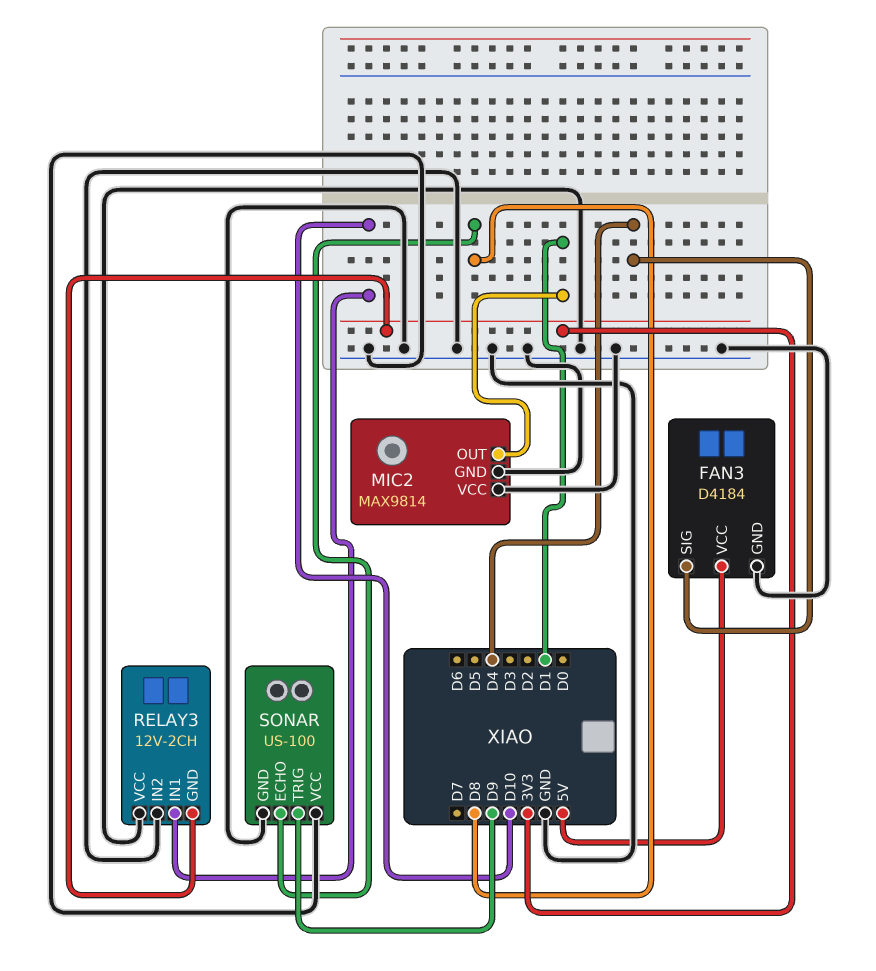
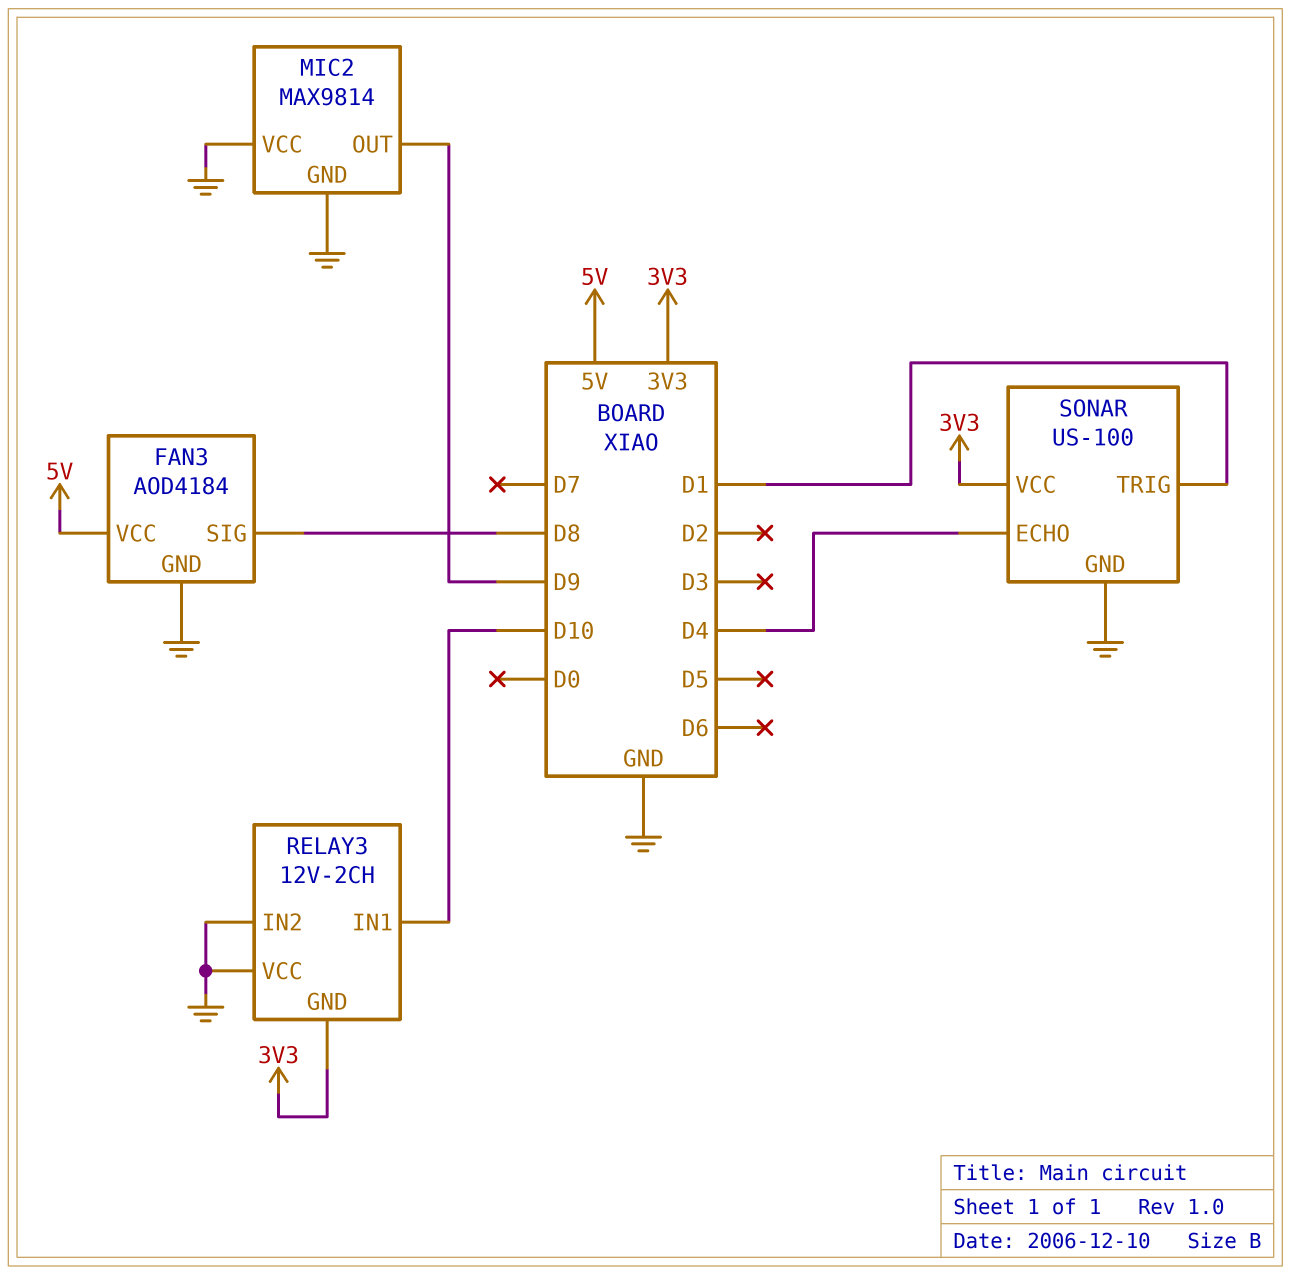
FAN3: D4184 -> AOD4184
FAN3 pin SIG: D4 -> D8
MIC2 pin OUT: D1 -> D9
SONAR pin ECHO: D8 -> D4
SONAR pin TRIG: D9 -> D1
SONAR pin VCC: GND -> 3V3

